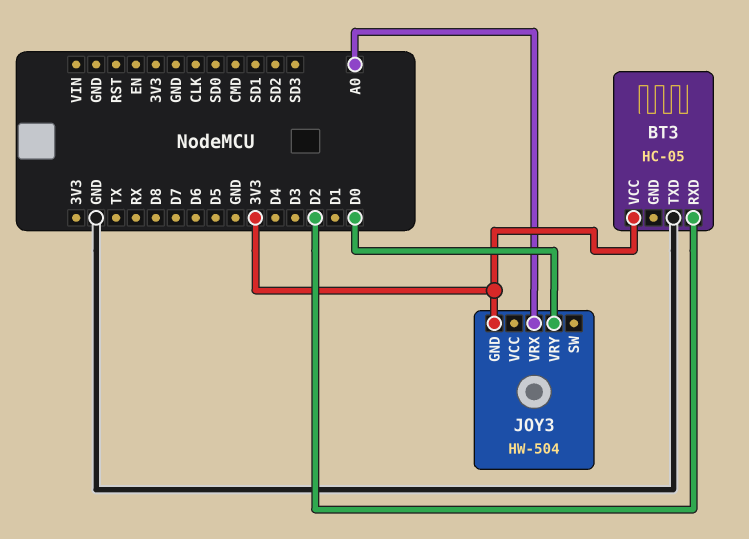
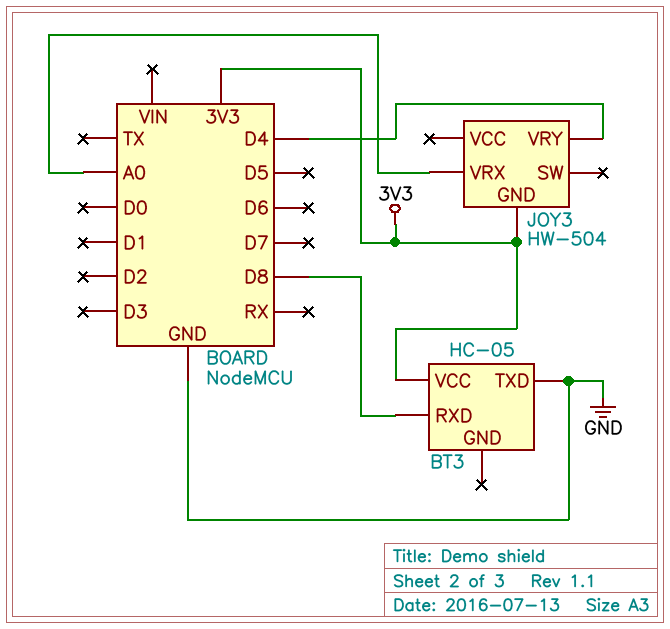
BT3 pin RXD: D2 -> D8
JOY3 pin VRY: D0 -> D4

